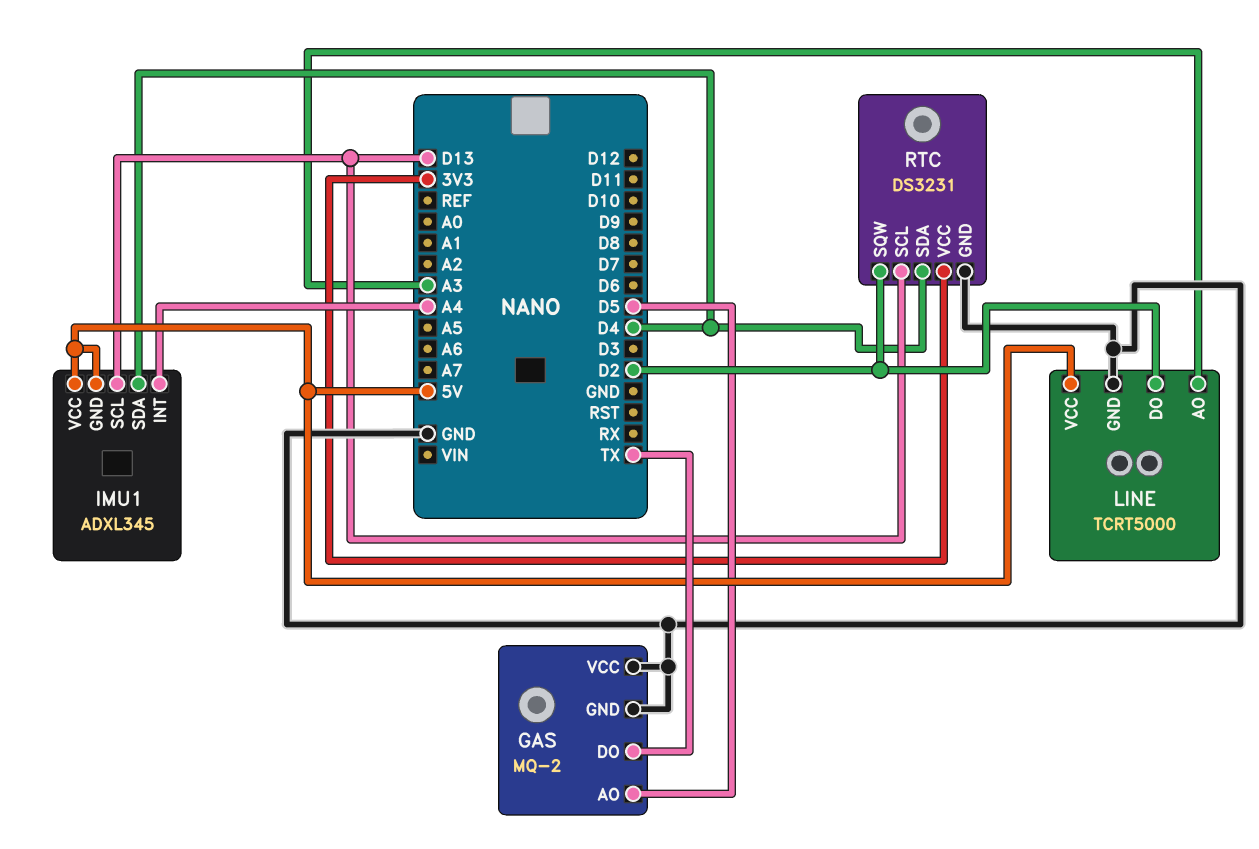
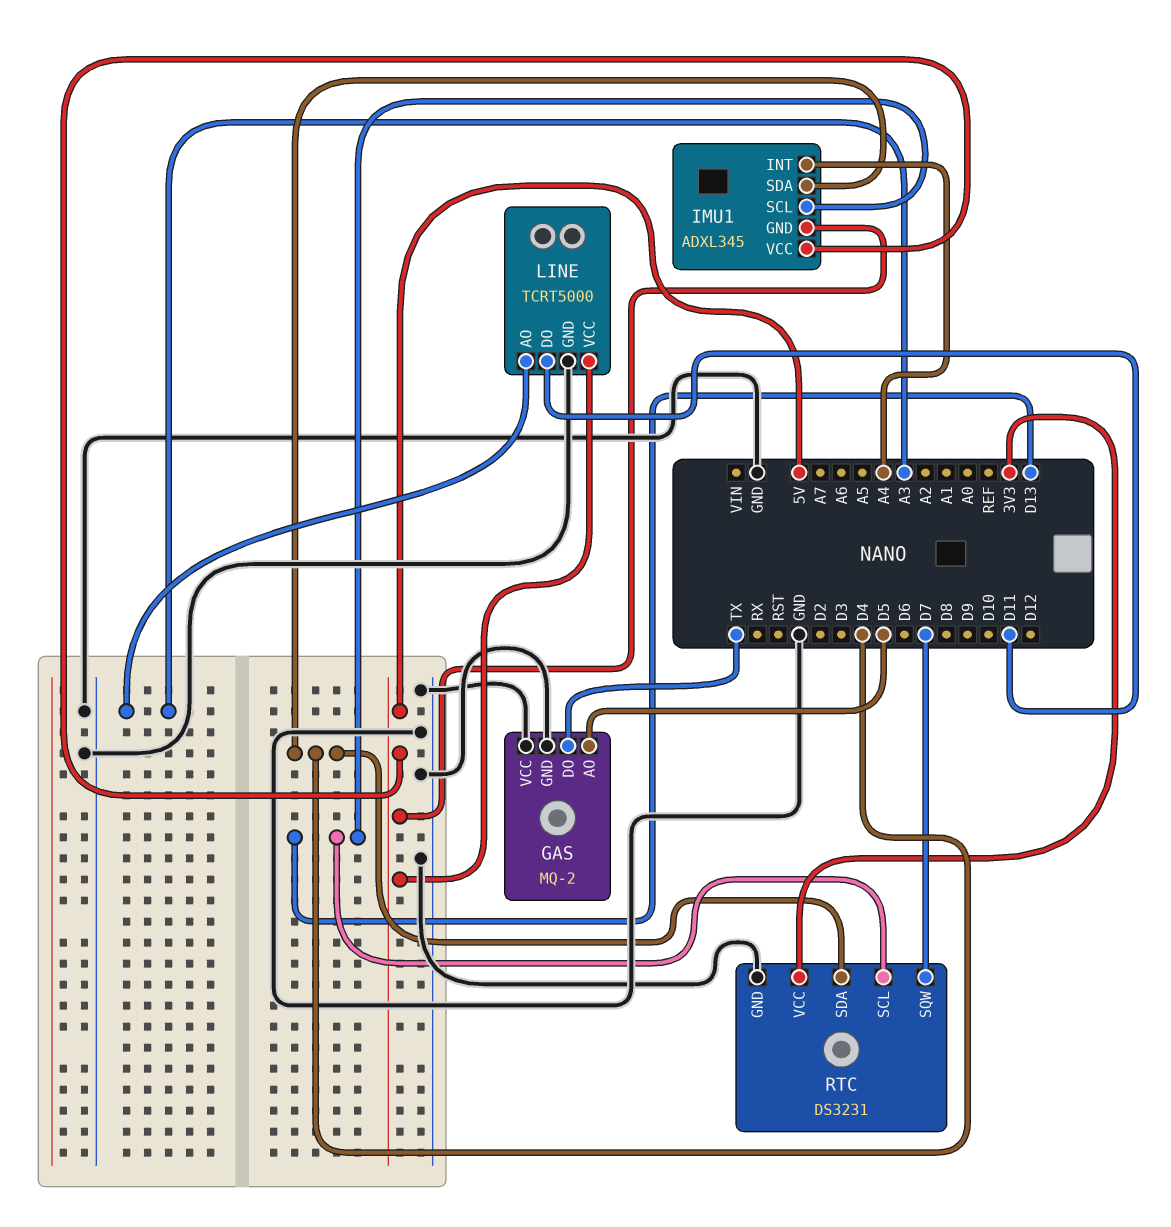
LINE pin DO: D2 -> D11
RTC pin SQW: D2 -> D7

